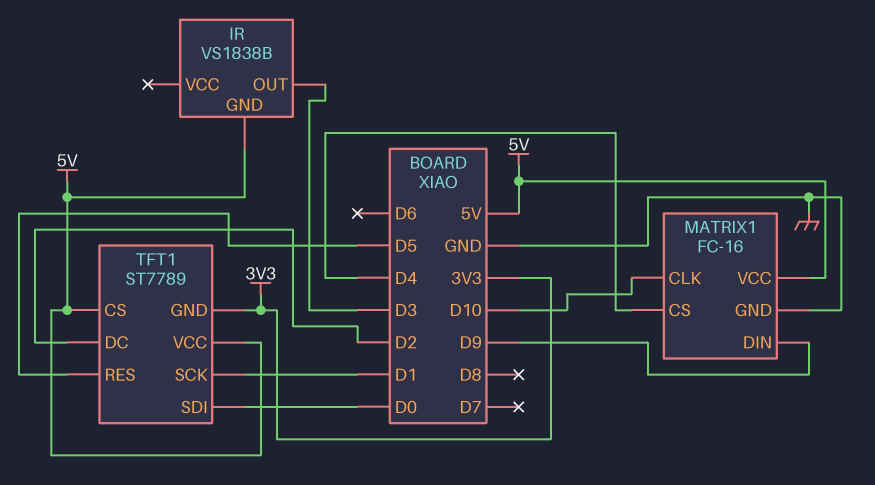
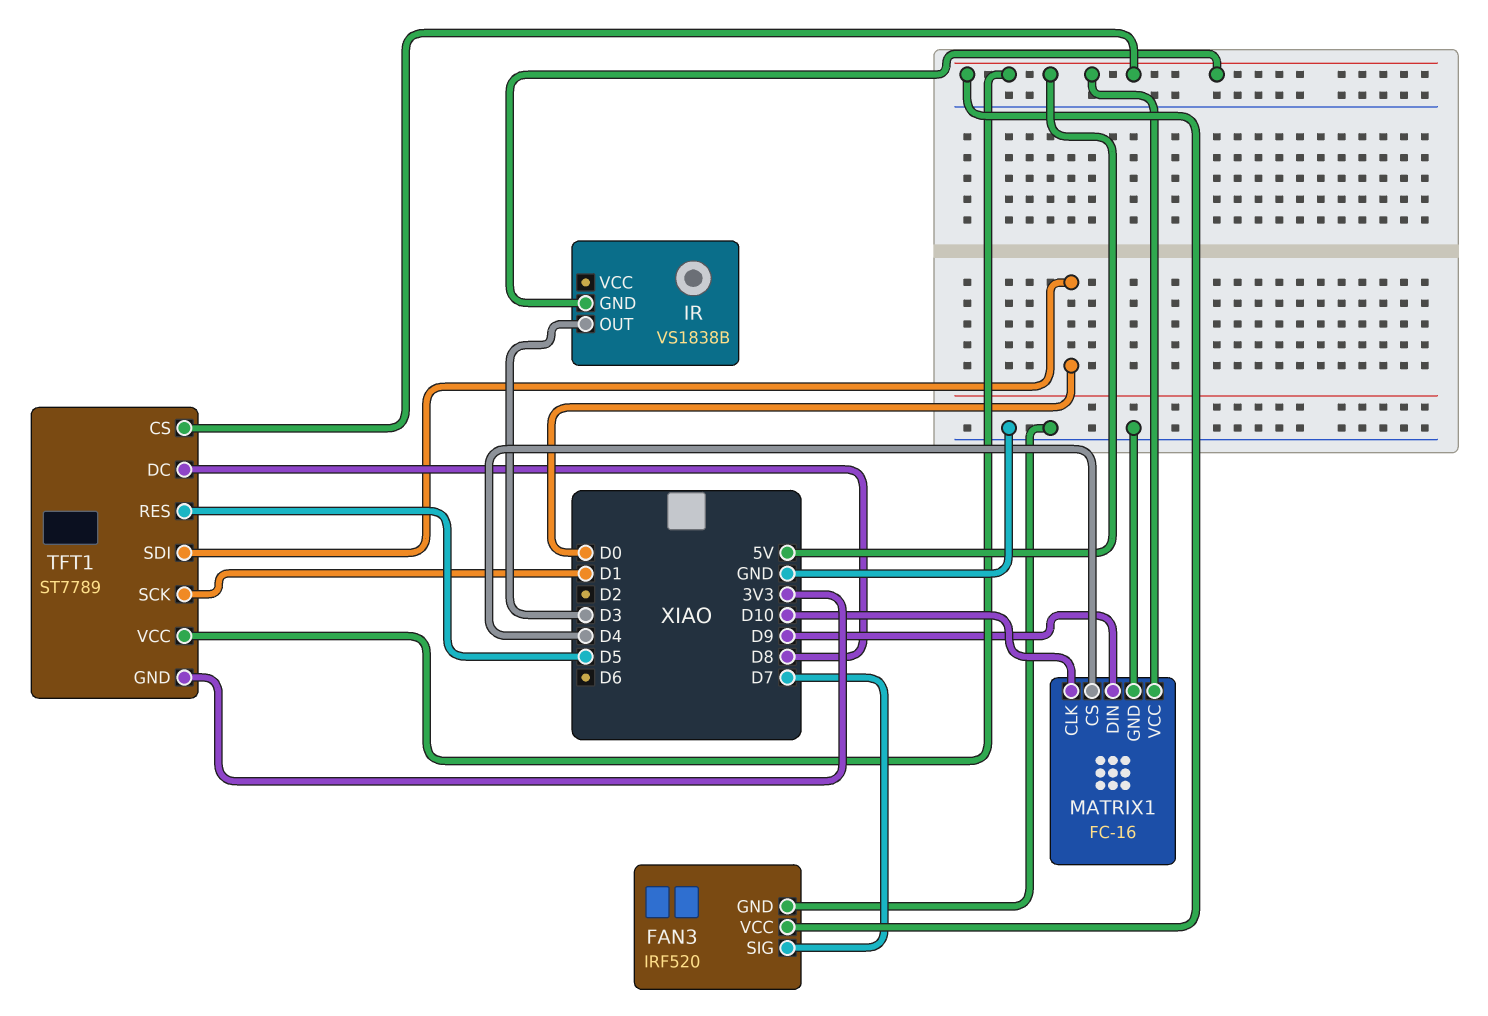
FAN3: none -> IRF520
FAN3 pin GND: none -> GND
FAN3 pin SIG: none -> D7
FAN3 pin VCC: none -> 5V
TFT1 pin DC: D2 -> D8

